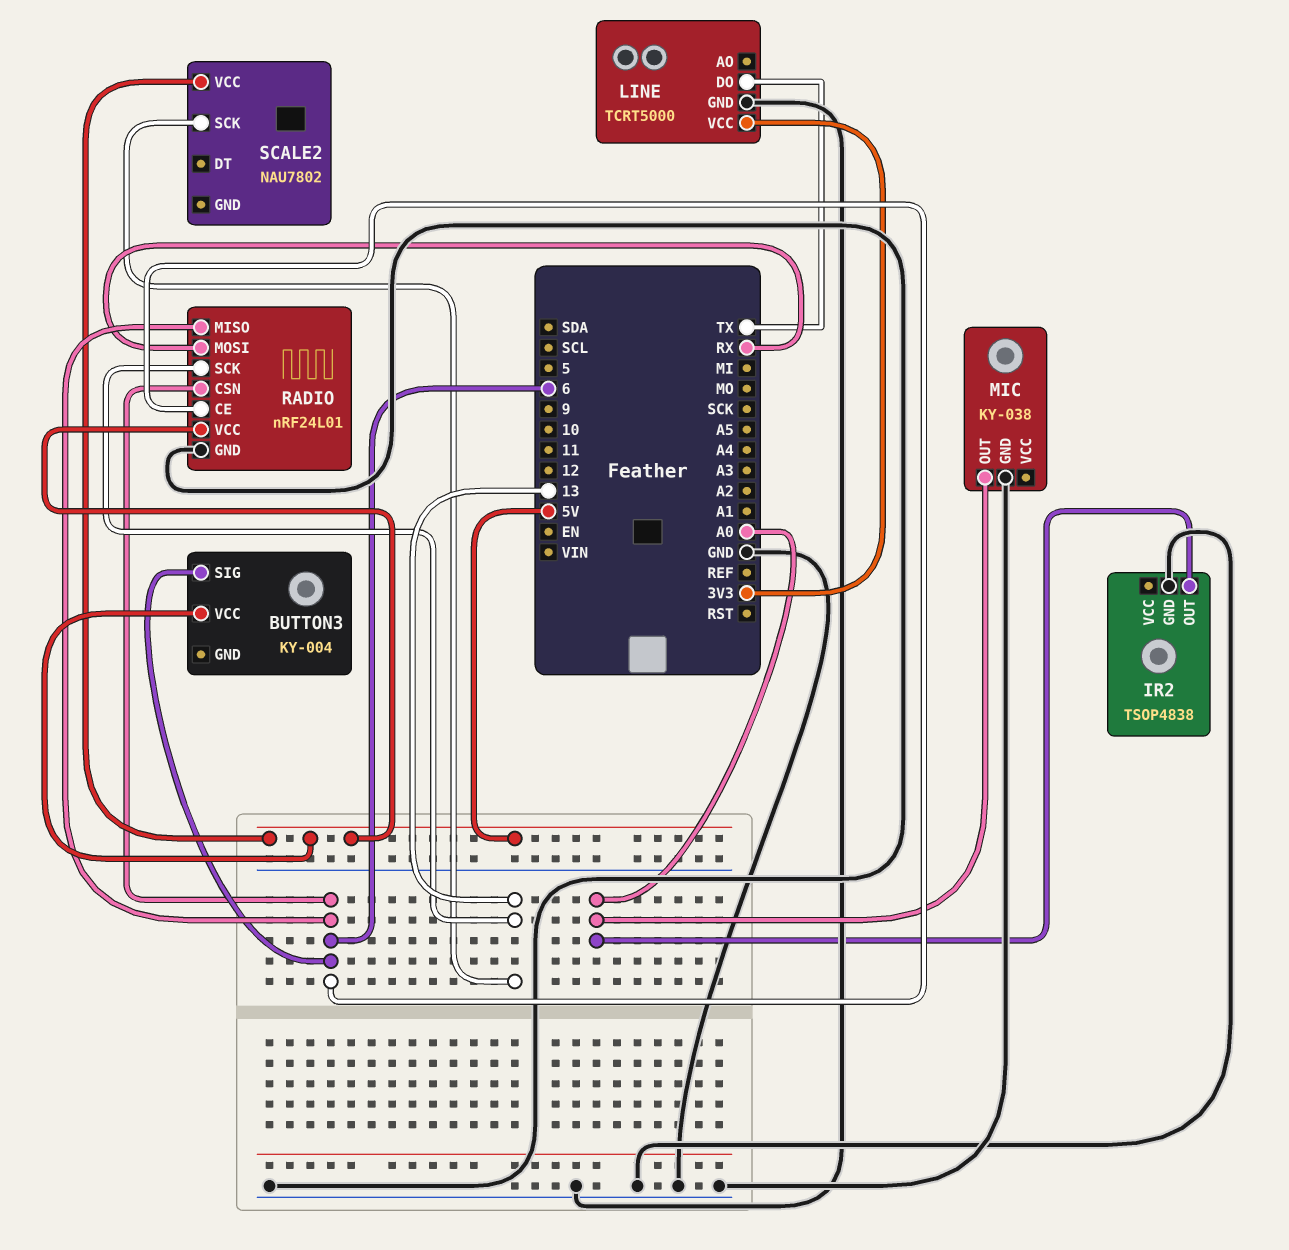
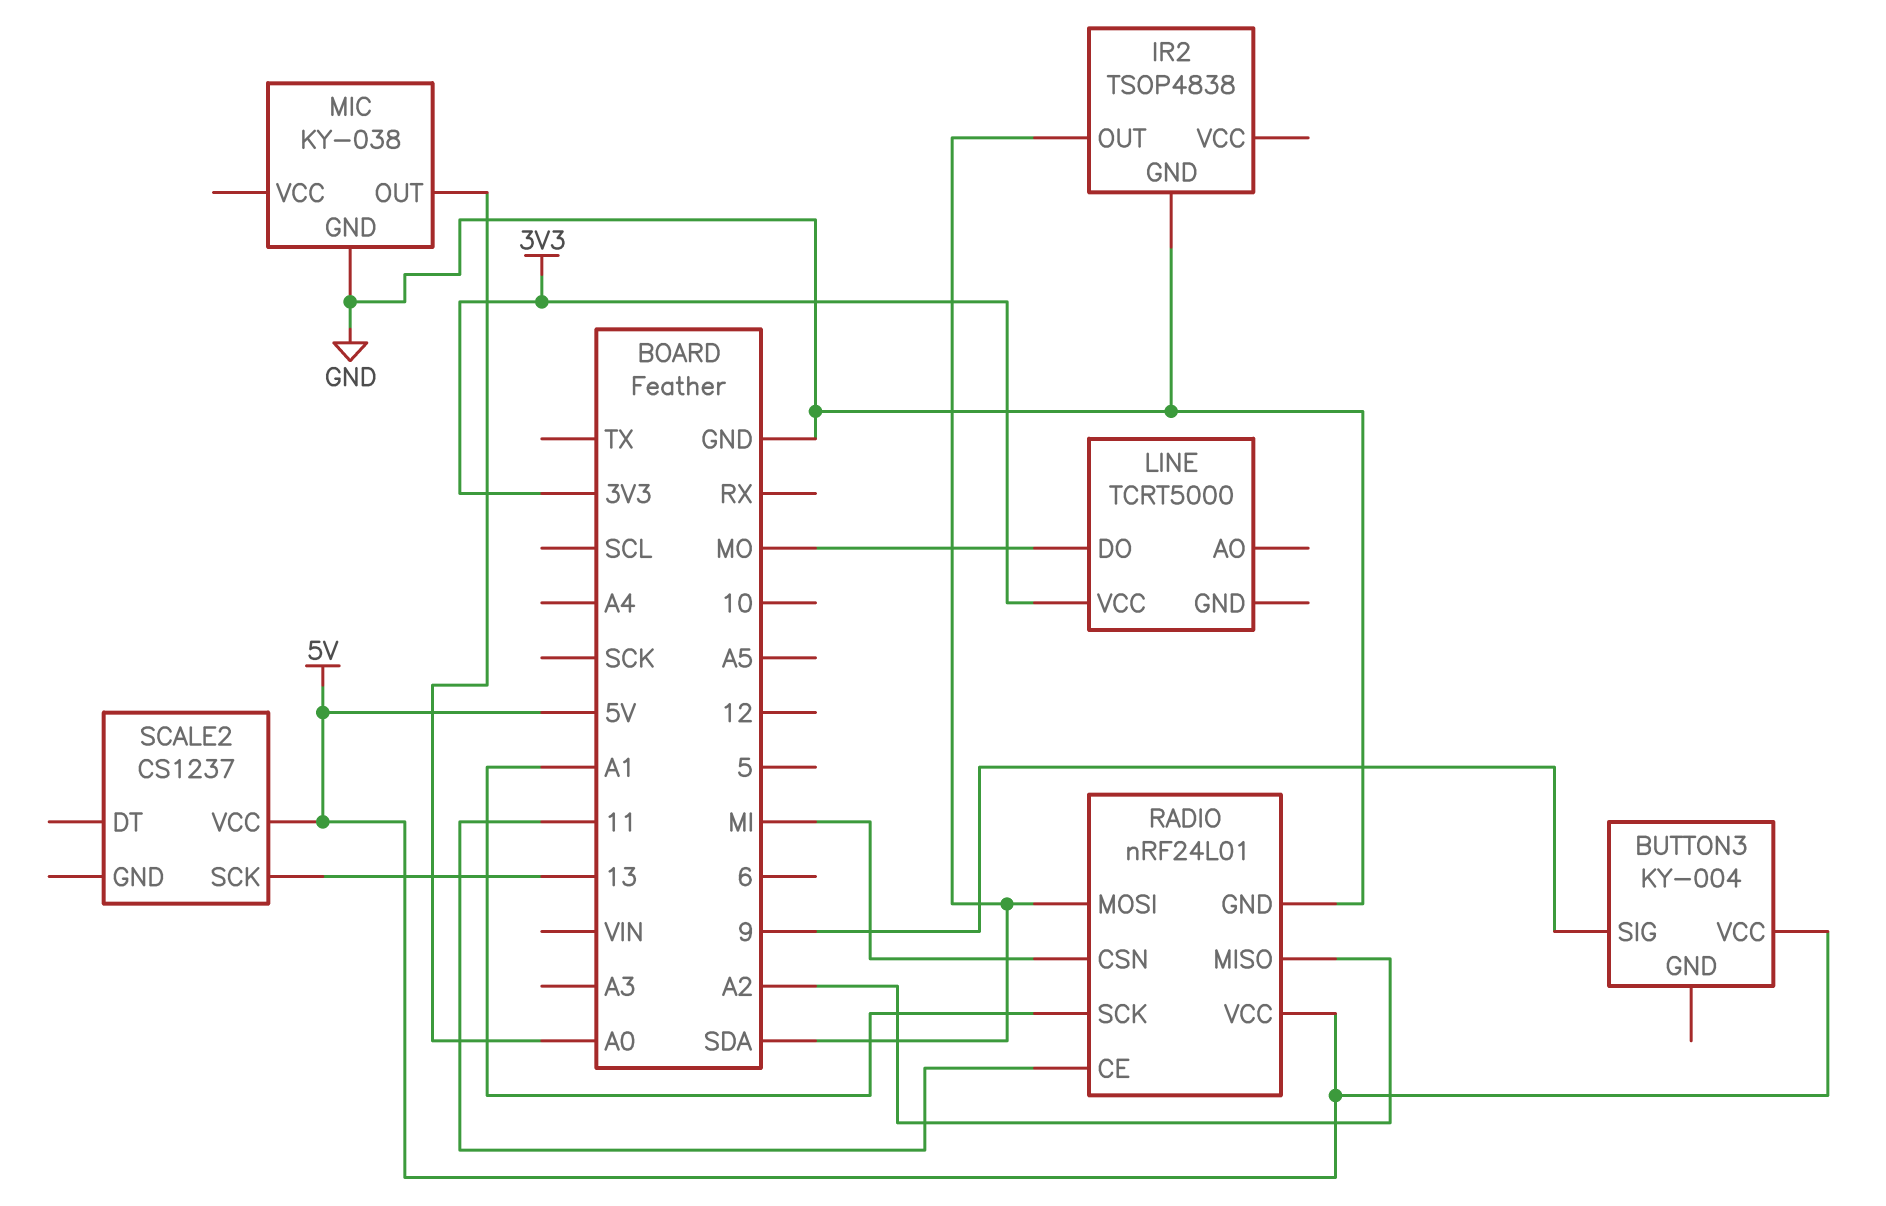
BUTTON3 pin SIG: 6 -> 9
IR2 pin OUT: A0 -> SDA
LINE pin DO: TX -> MO
LINE pin GND: GND -> none
RADIO pin CE: 6 -> 11
RADIO pin CSN: 6 -> MI
RADIO pin MISO: 6 -> A2
RADIO pin MOSI: RX -> SDA
RADIO pin SCK: 13 -> A1
SCALE2: NAU7802 -> CS1237

